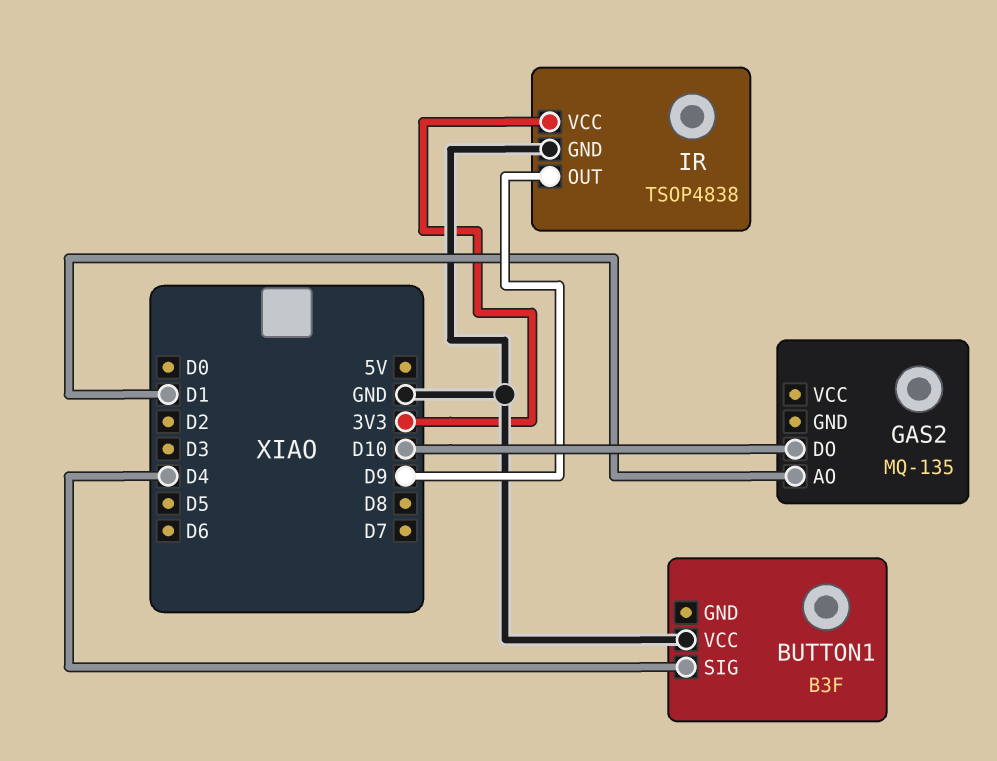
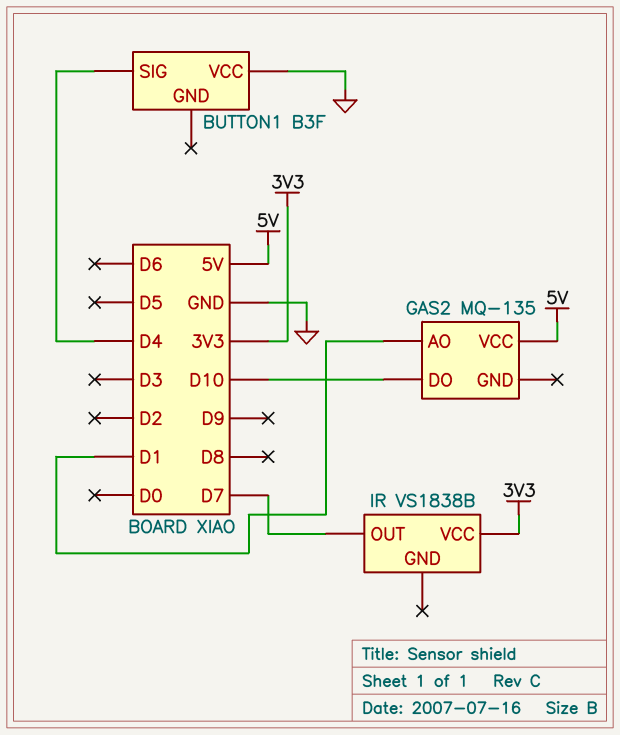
GAS2 pin VCC: none -> 5V
IR: TSOP4838 -> VS1838B
IR pin GND: GND -> none
IR pin OUT: D9 -> D7

